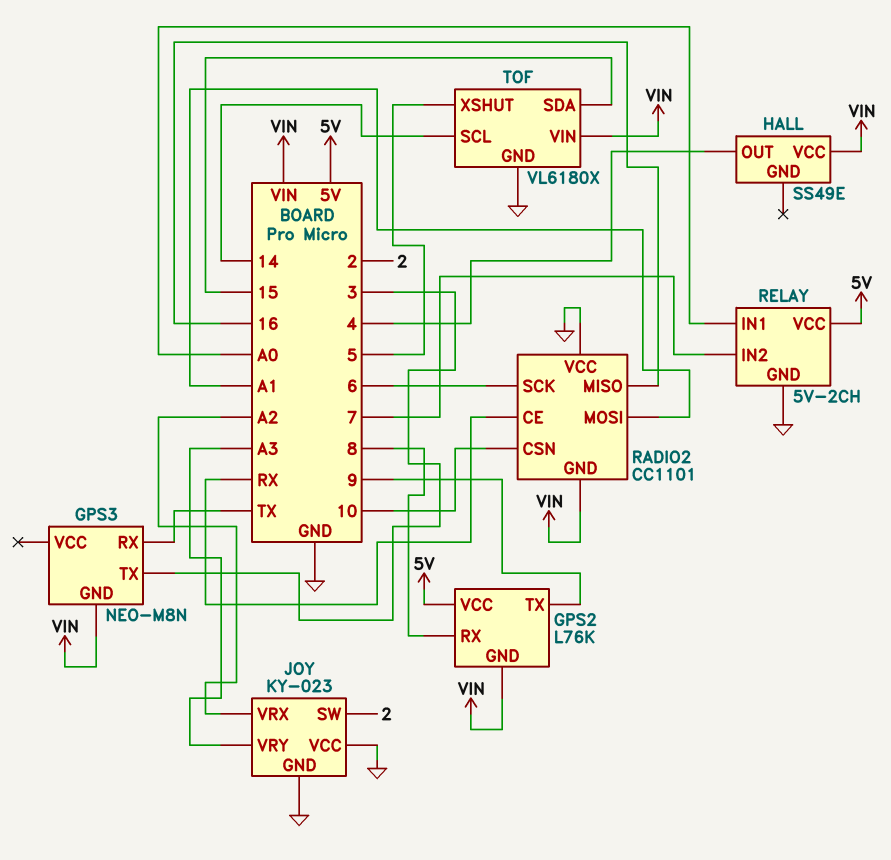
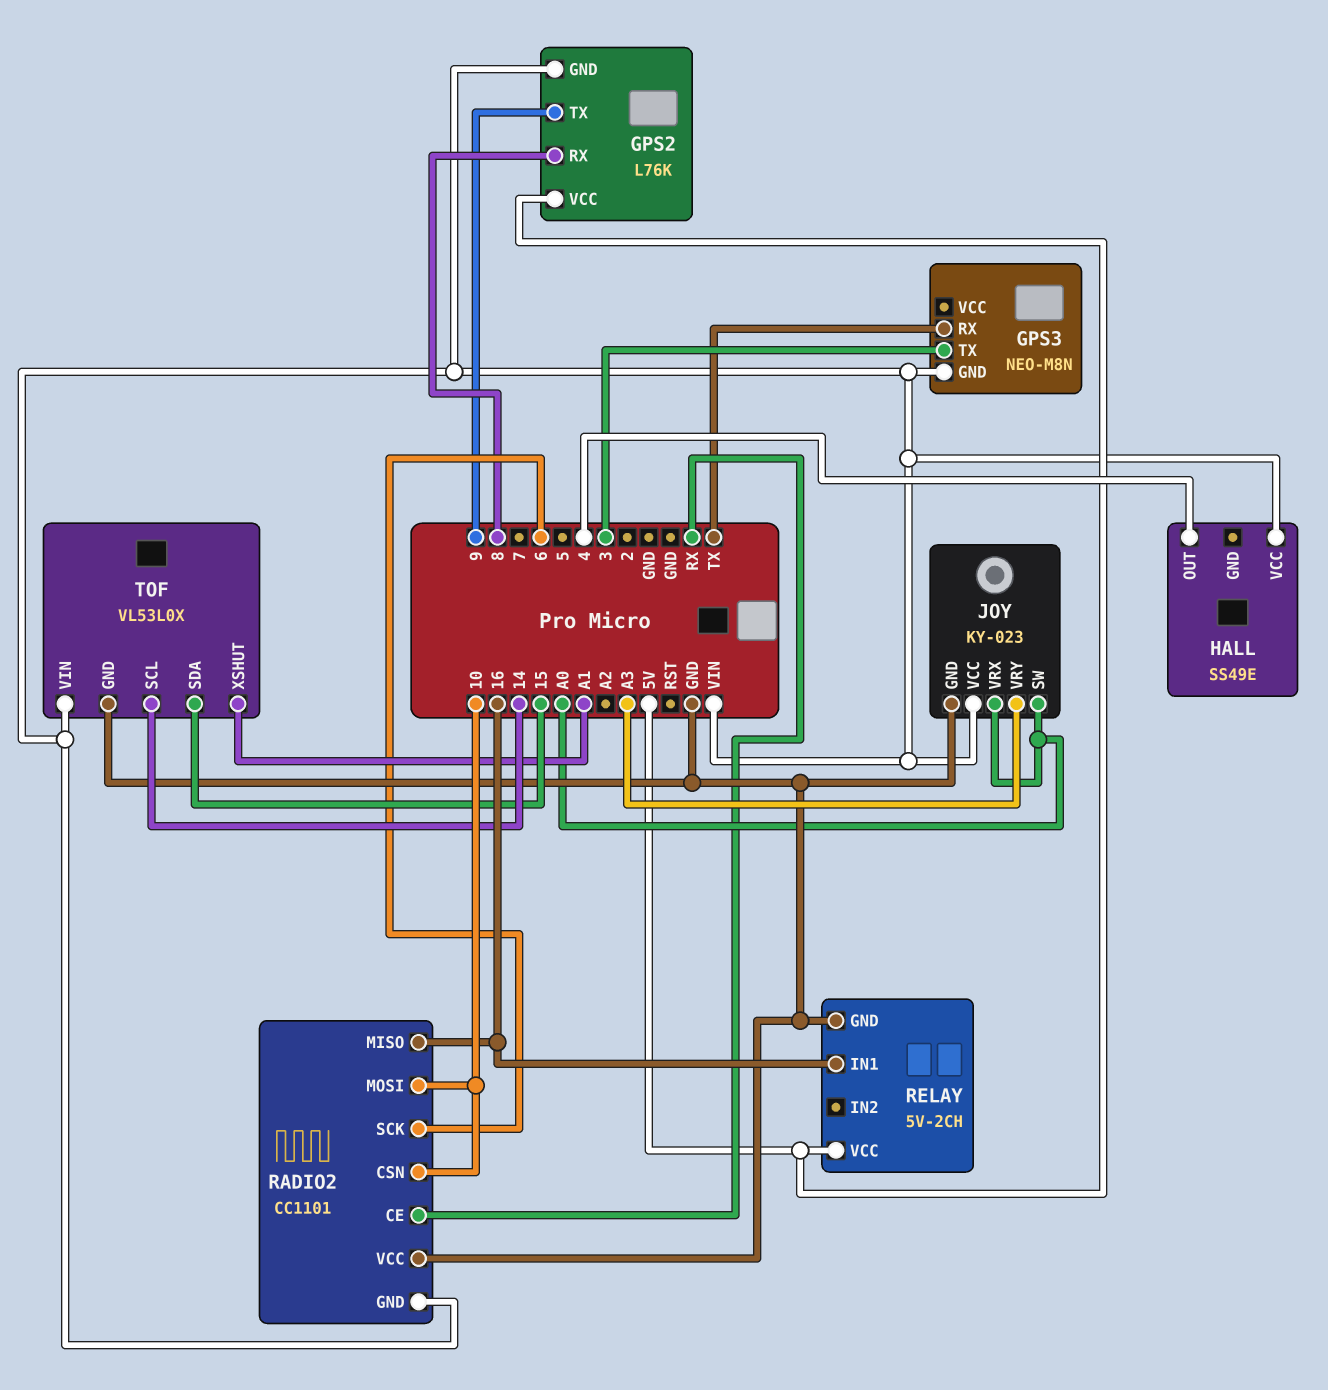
JOY pin SW: 2 -> A0
JOY pin VCC: GND -> VIN
JOY pin VRX: A2 -> A0
RADIO2 pin MOSI: A1 -> 10
RELAY pin IN1: A0 -> 16
RELAY pin IN2: 7 -> none
TOF: VL6180X -> VL53L0X
TOF pin XSHUT: 5 -> A1

